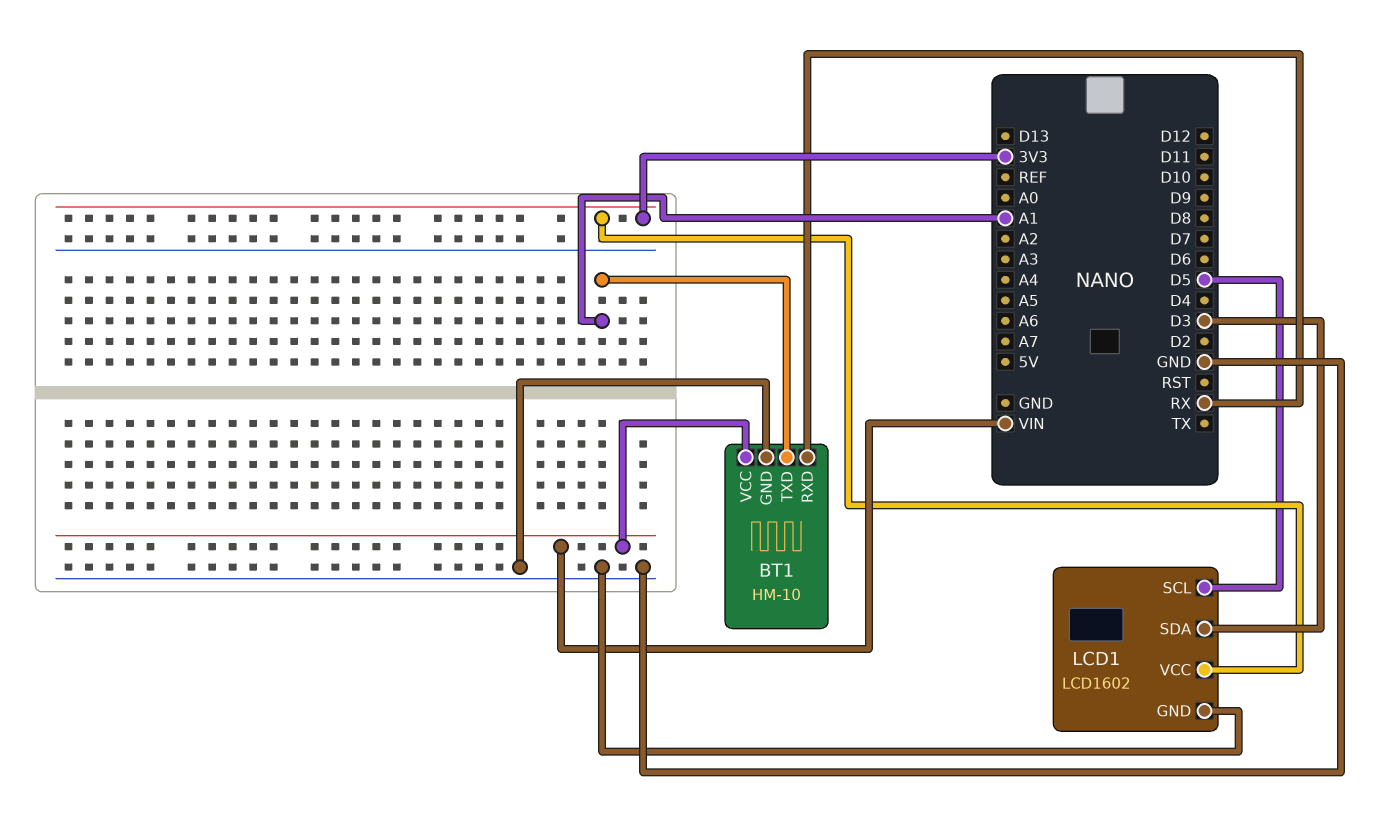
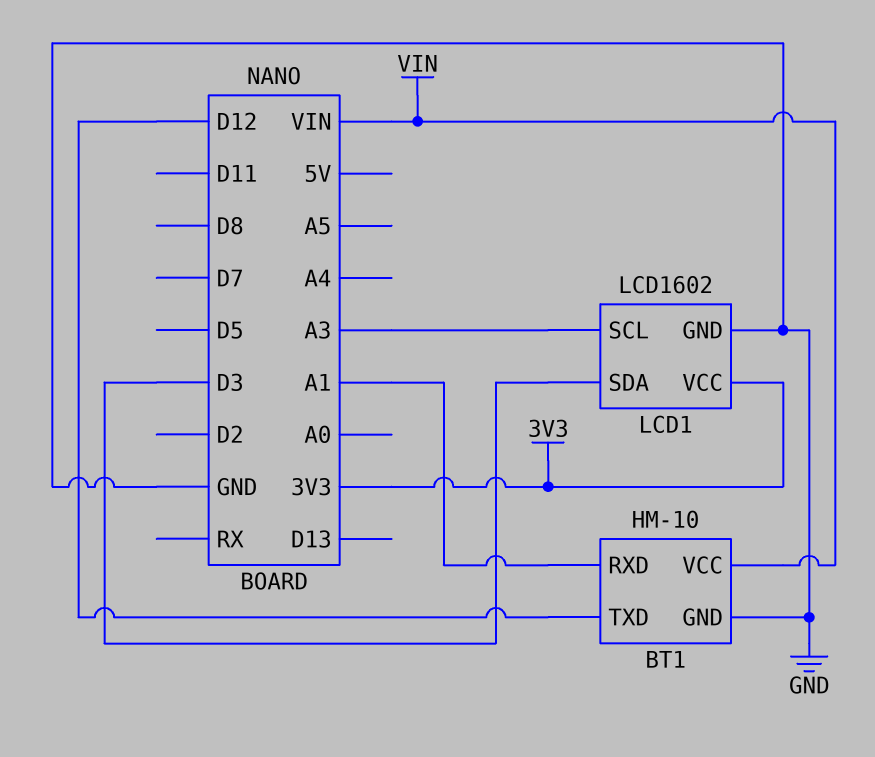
BT1 pin RXD: RX -> A1
BT1 pin TXD: A1 -> D12
LCD1 pin SCL: D5 -> A3

